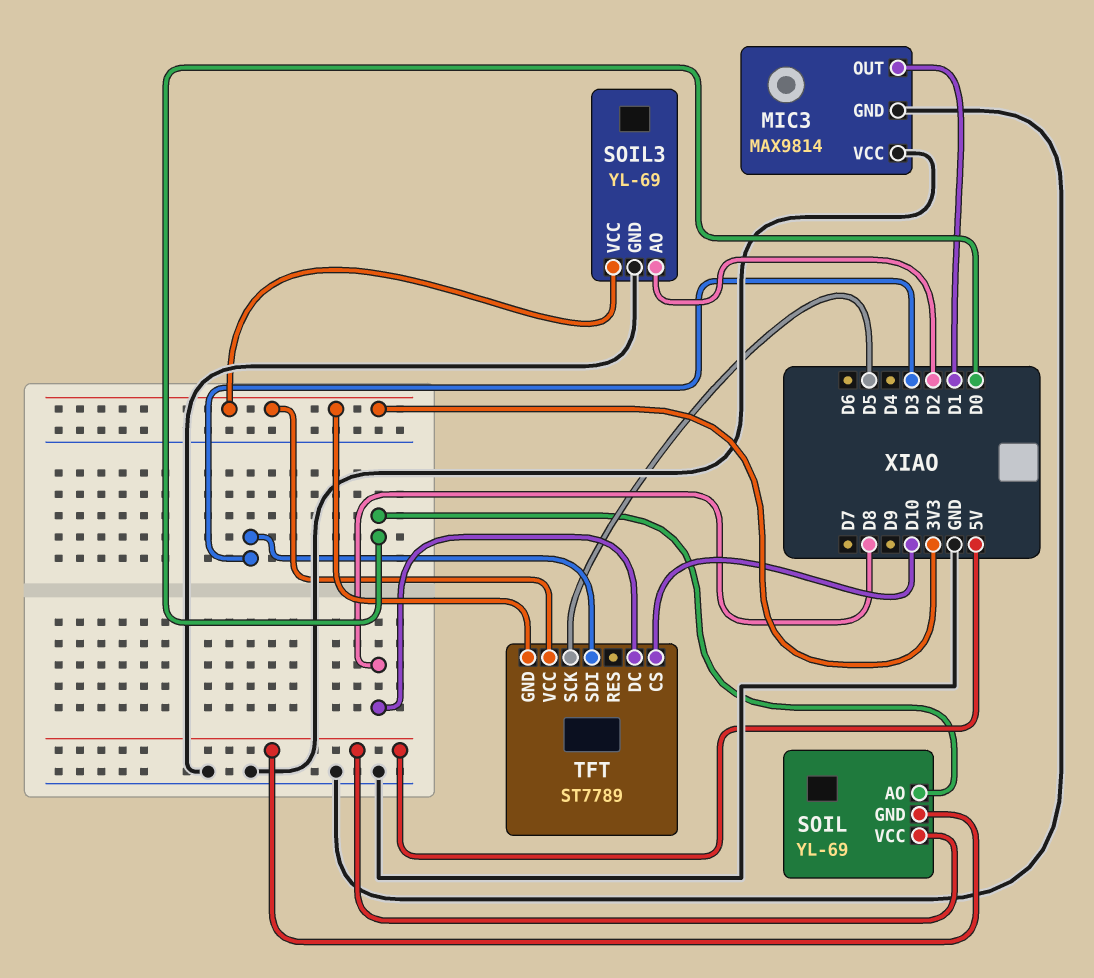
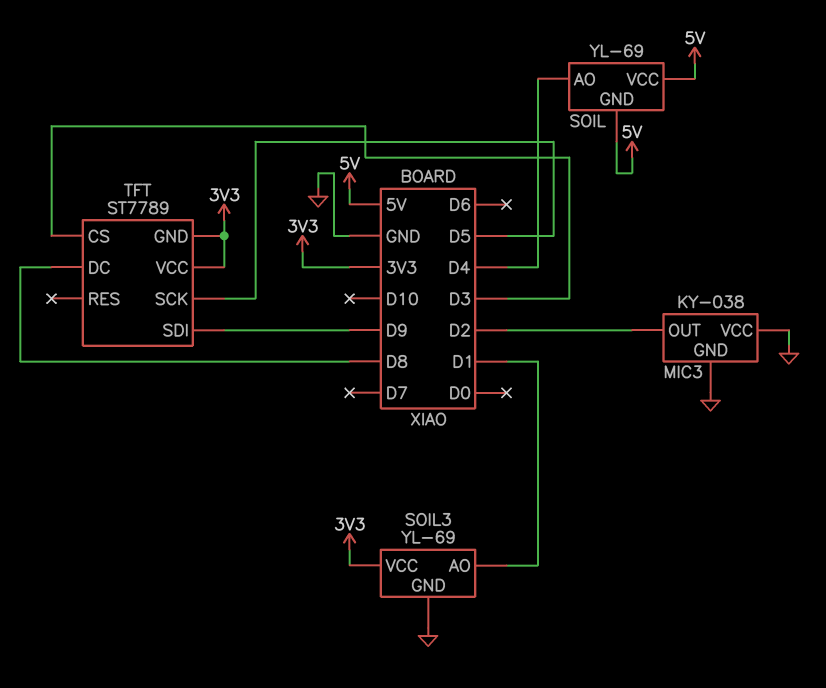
MIC3: MAX9814 -> KY-038
MIC3 pin OUT: D1 -> D2
SOIL pin AO: D0 -> D4
SOIL3 pin AO: D2 -> D1
TFT pin CS: D10 -> D3
TFT pin SDI: D3 -> D9

